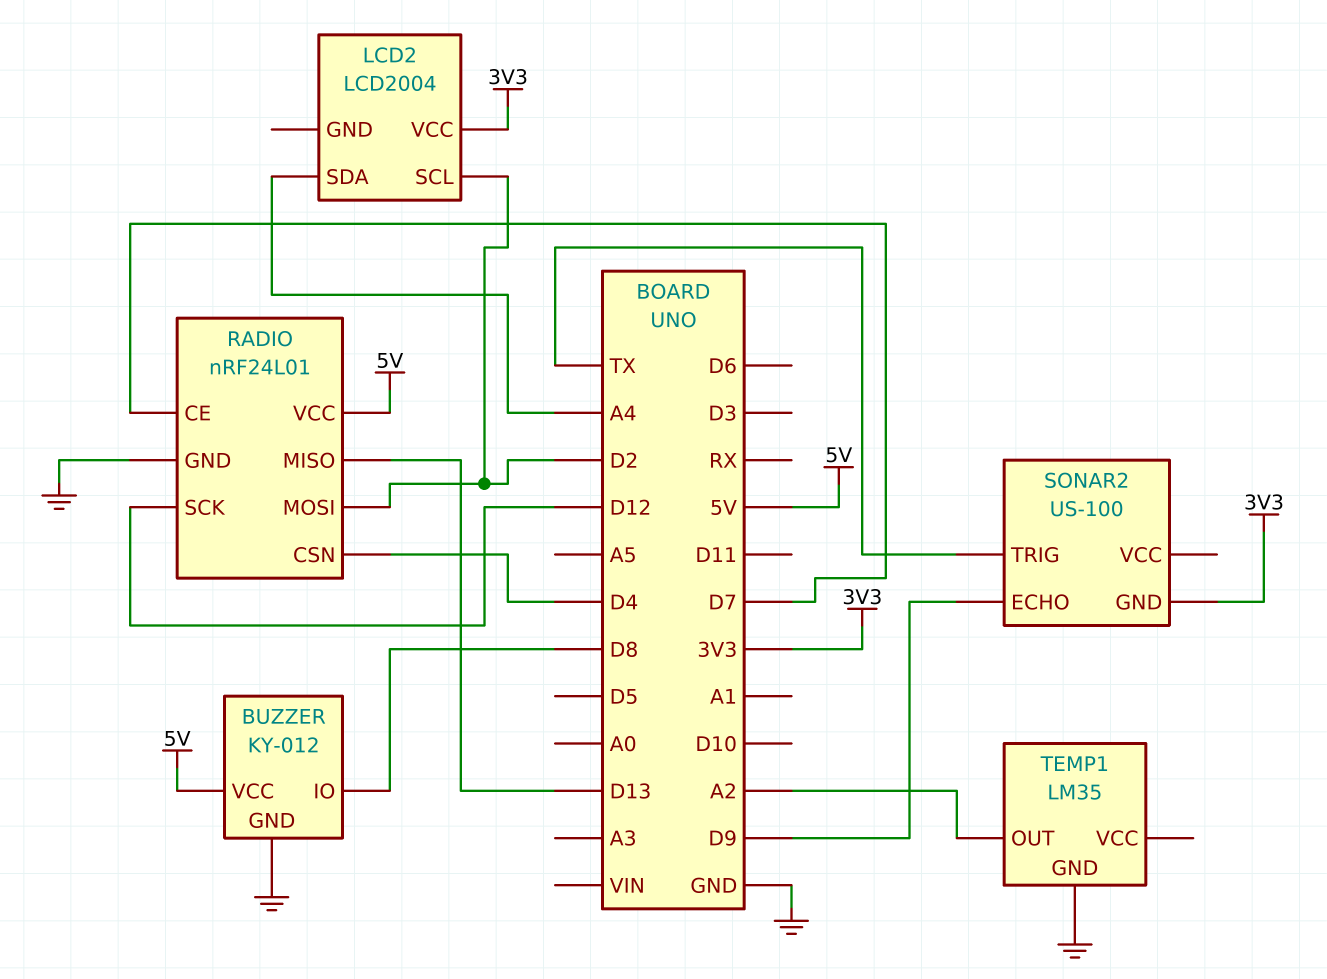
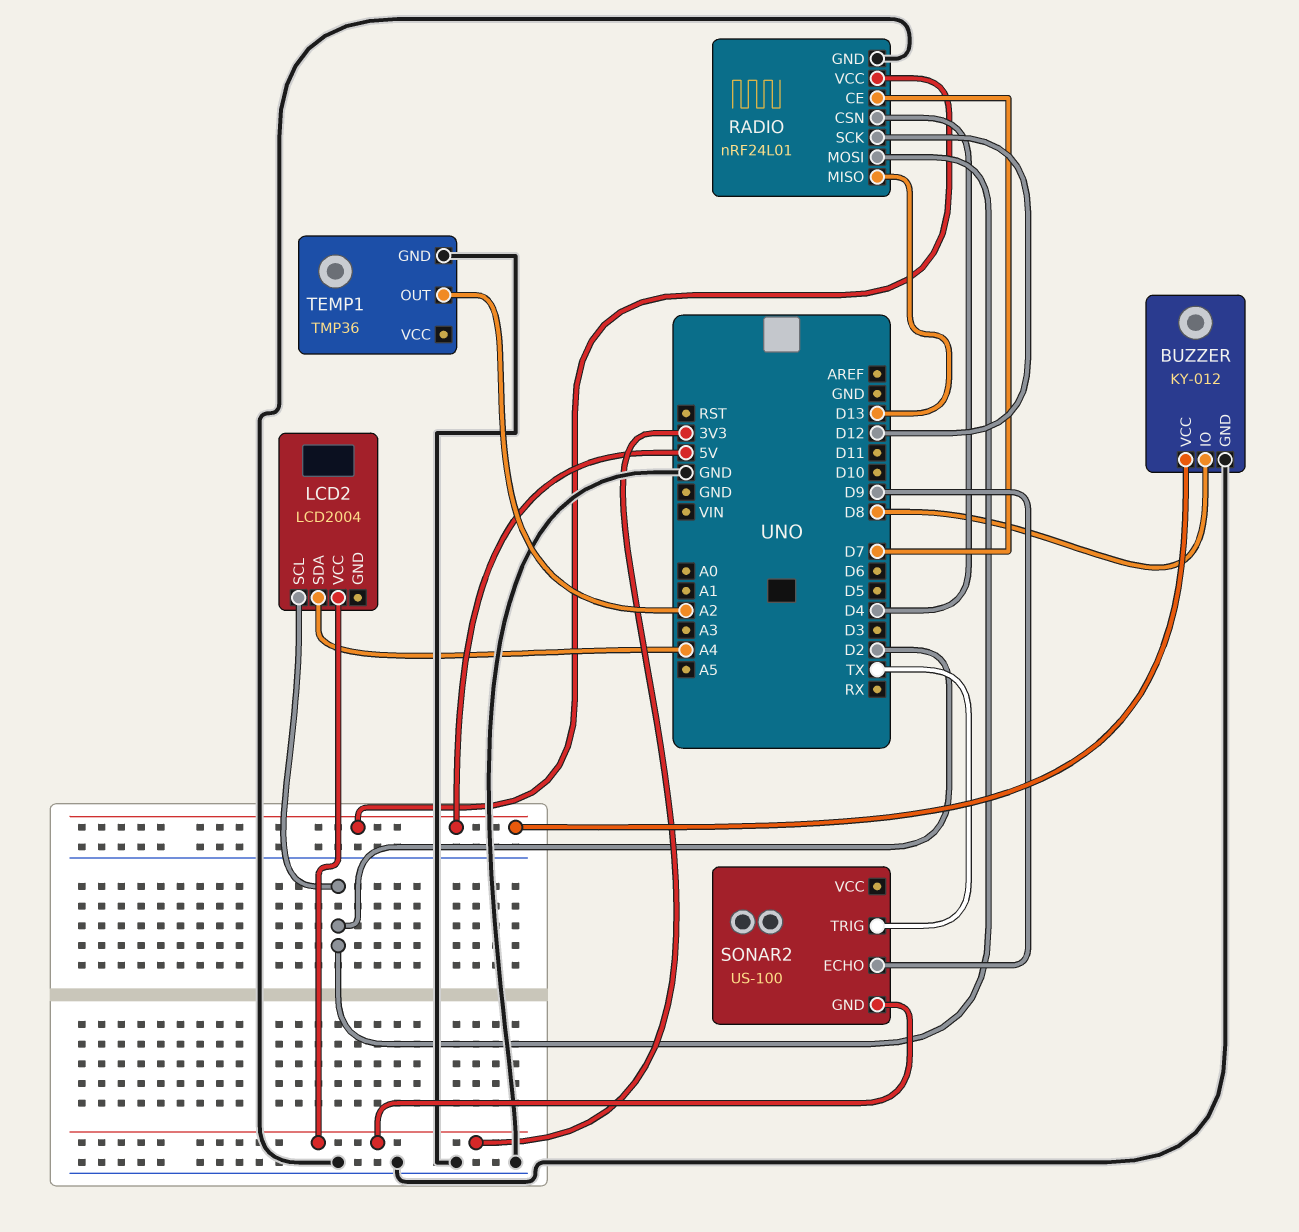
TEMP1: LM35 -> TMP36

